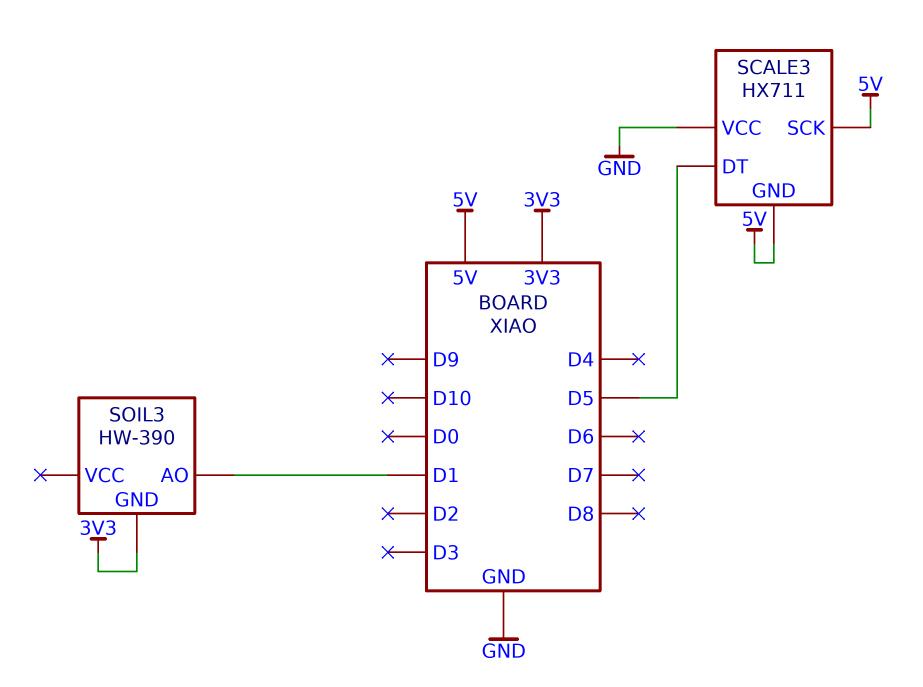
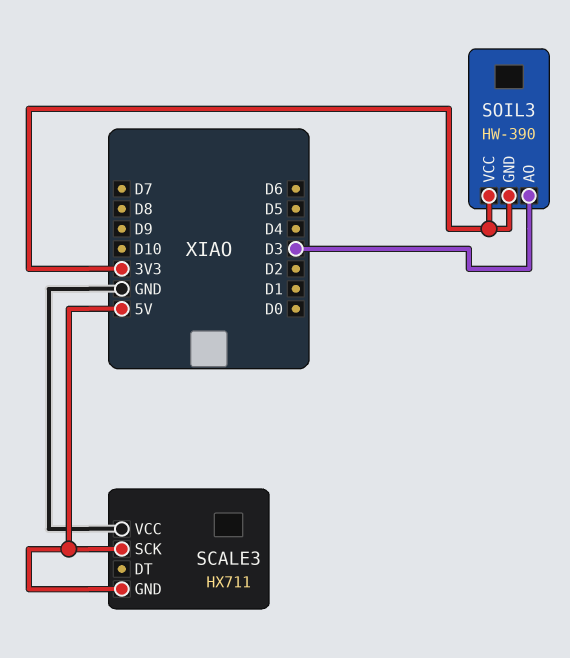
SCALE3 pin DT: D5 -> none
SOIL3 pin AO: D1 -> D3
SOIL3 pin VCC: none -> 3V3

